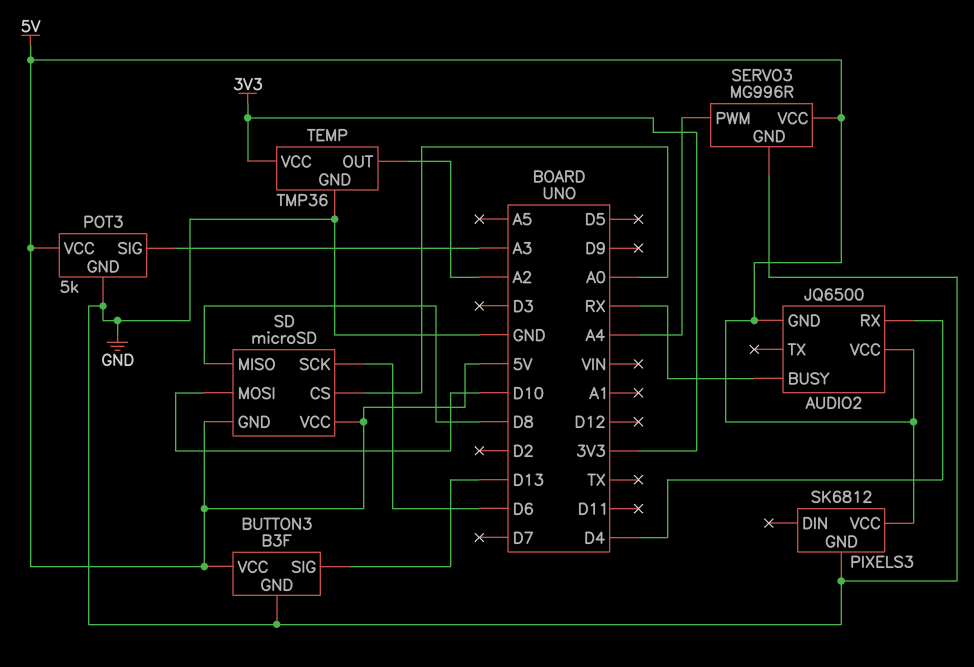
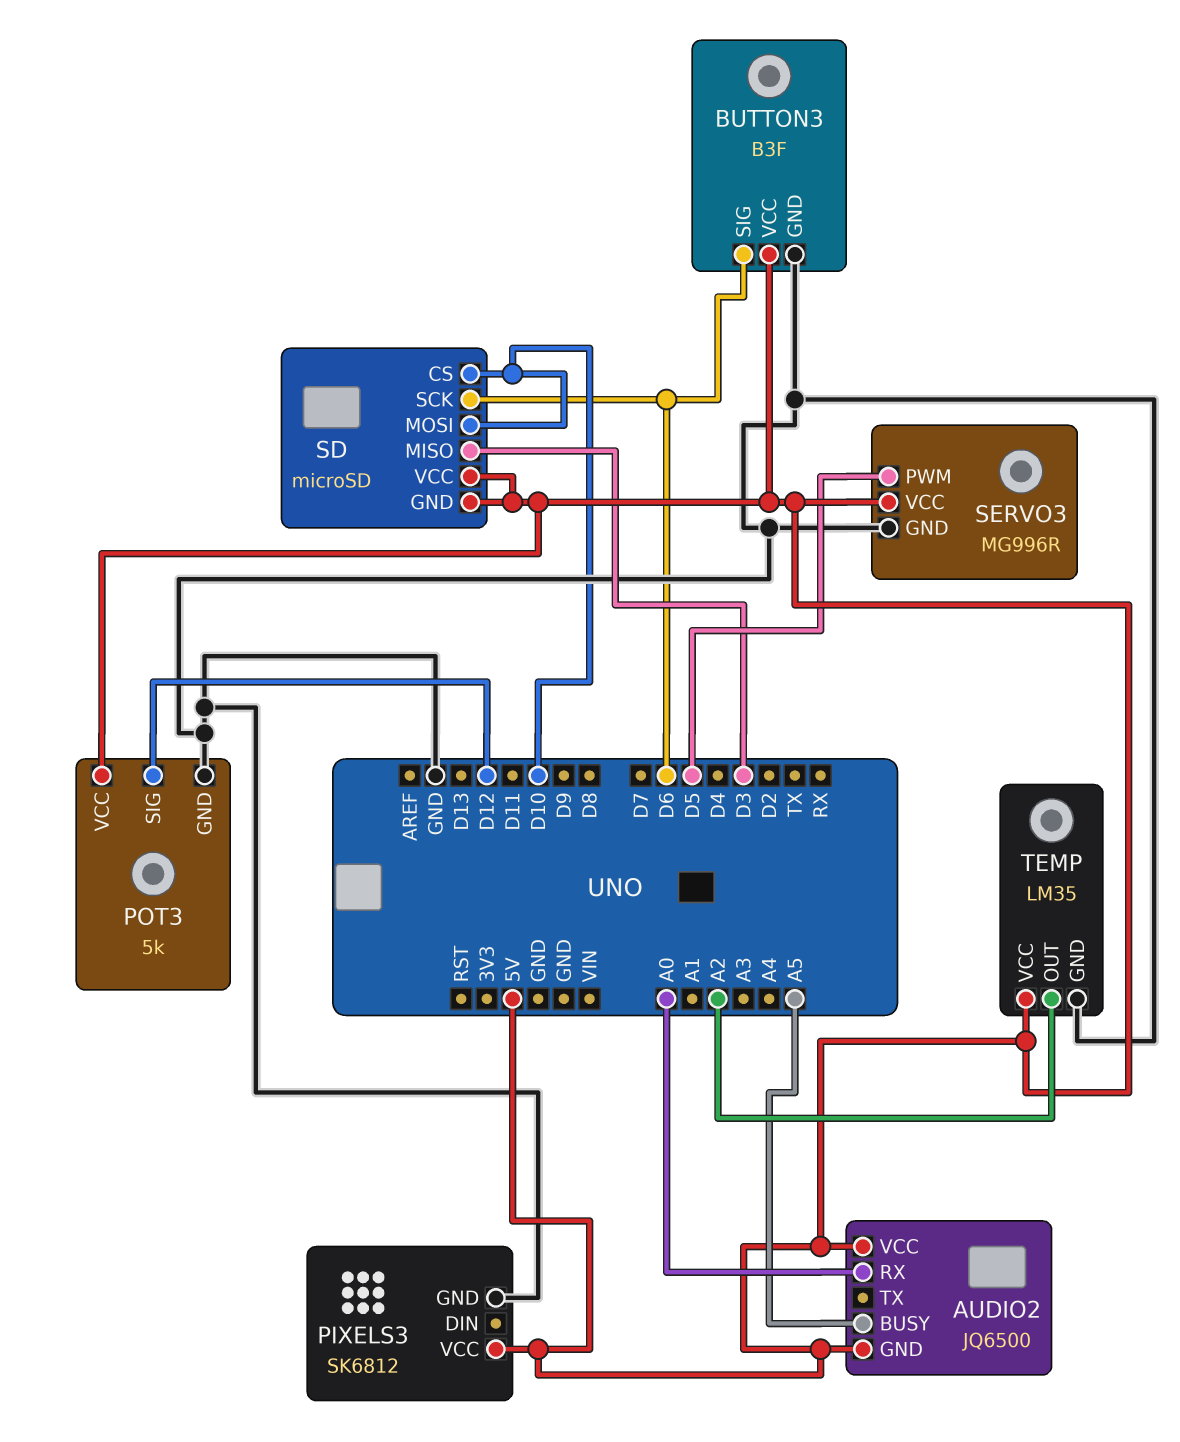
AUDIO2 pin BUSY: RX -> A5
AUDIO2 pin RX: D4 -> A0
BUTTON3 pin SIG: D13 -> D6
POT3 pin SIG: A3 -> D12
SD pin CS: A0 -> D10
SD pin MISO: D8 -> D3
SERVO3 pin PWM: A4 -> D5
TEMP: TMP36 -> LM35
TEMP pin VCC: 3V3 -> 5V

